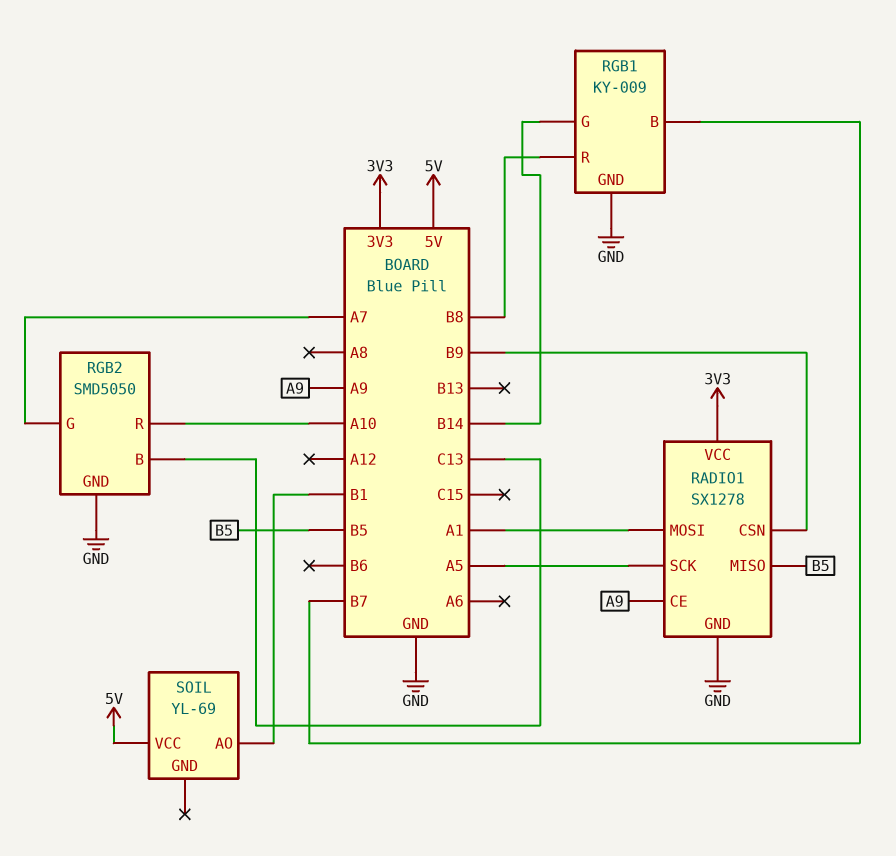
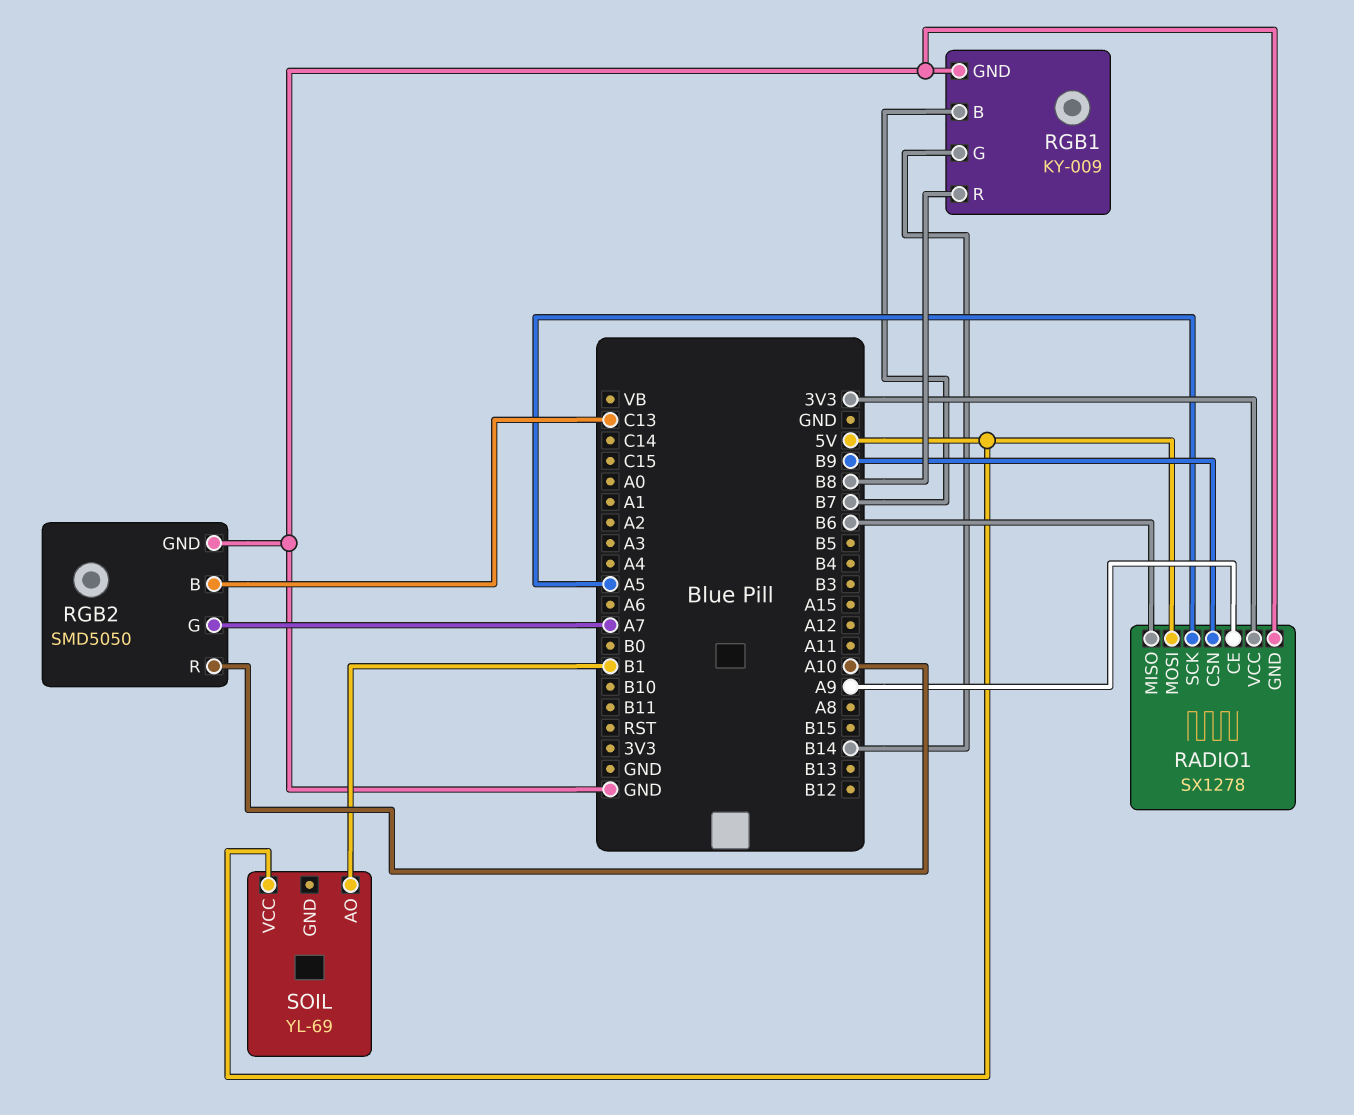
RADIO1 pin MISO: B5 -> B6
RADIO1 pin MOSI: A1 -> 5V

